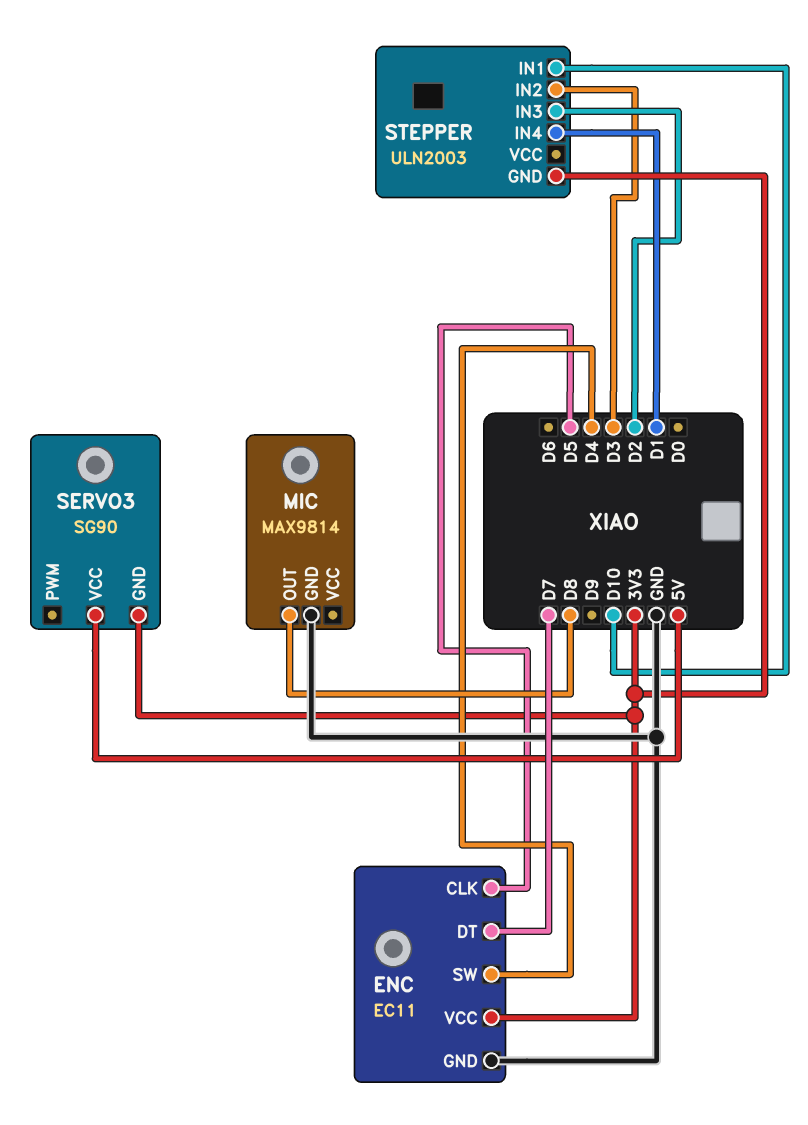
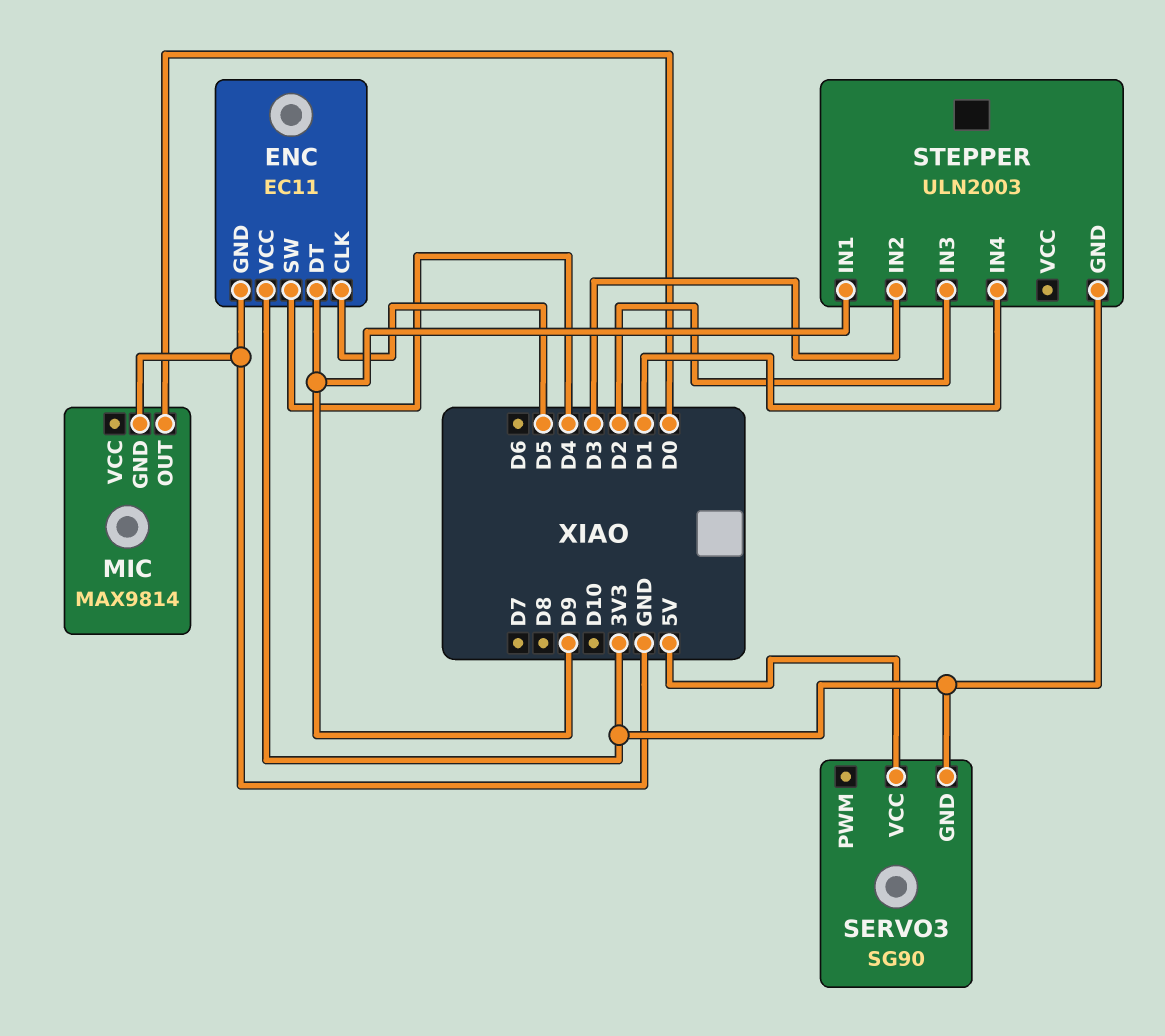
ENC pin DT: D7 -> D9
MIC pin OUT: D8 -> D0
STEPPER pin IN1: D10 -> D9

